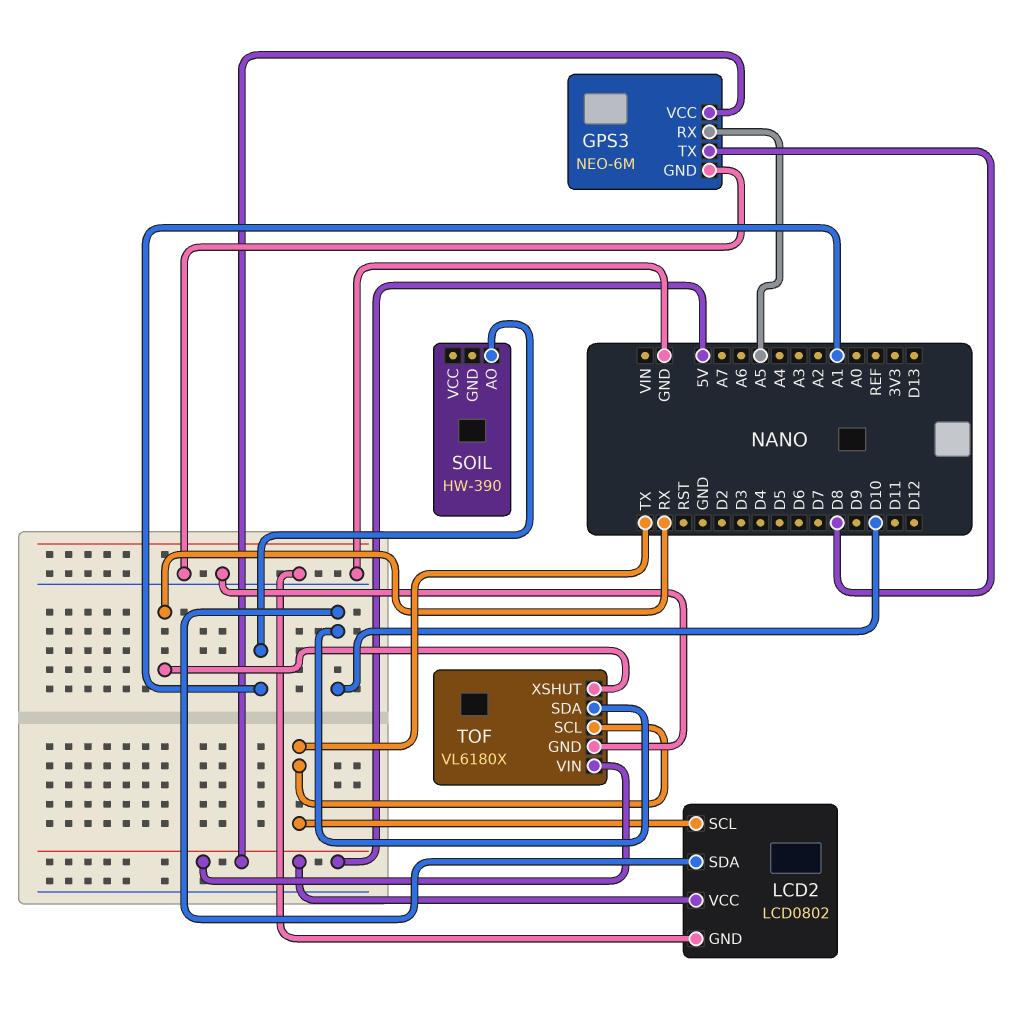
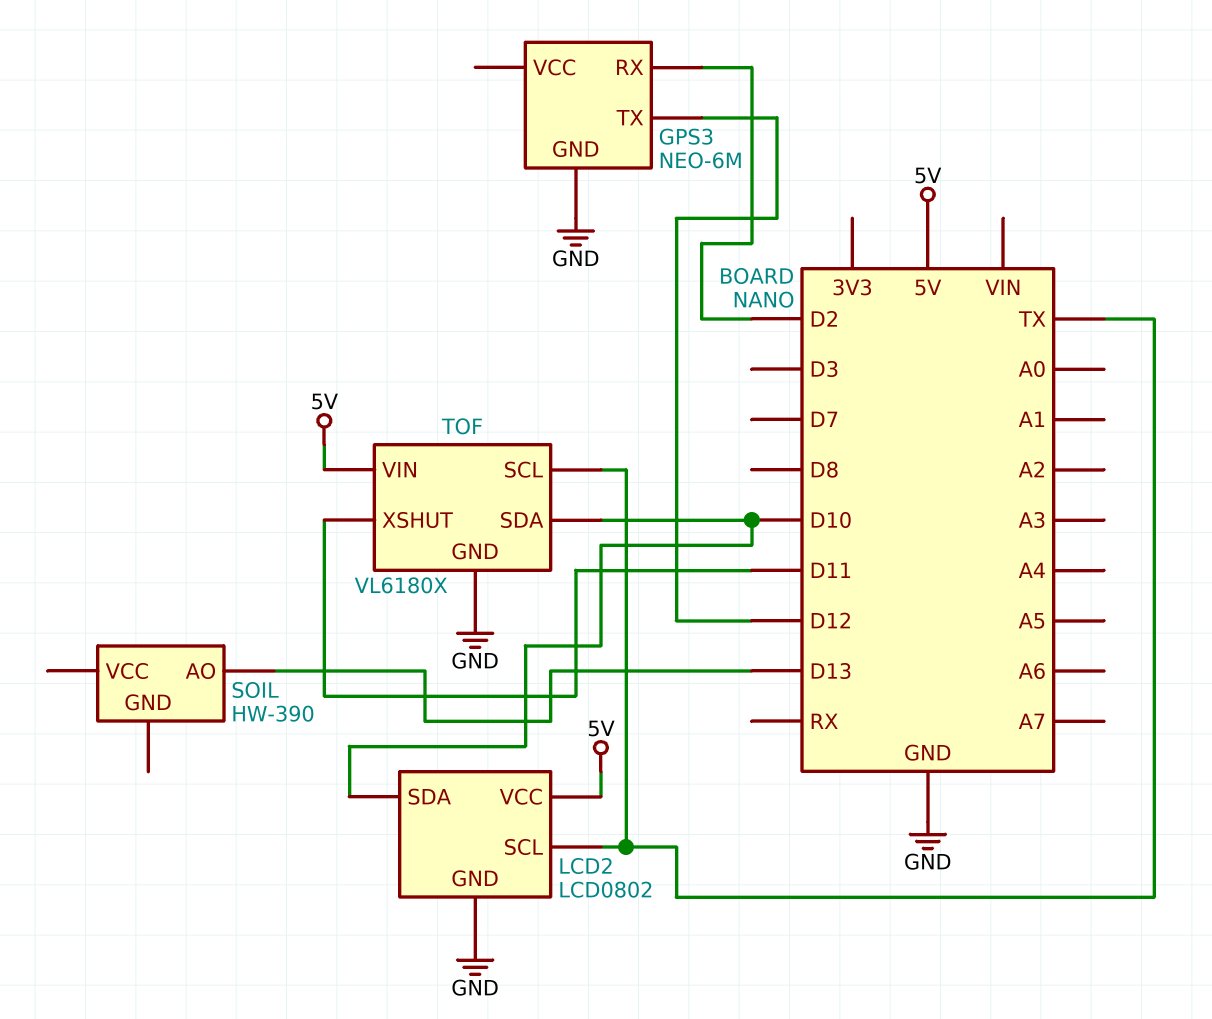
GPS3 pin RX: A5 -> D2
GPS3 pin TX: D8 -> D12
GPS3 pin VCC: 5V -> none
SOIL pin AO: A1 -> D13
TOF pin XSHUT: RX -> D11

